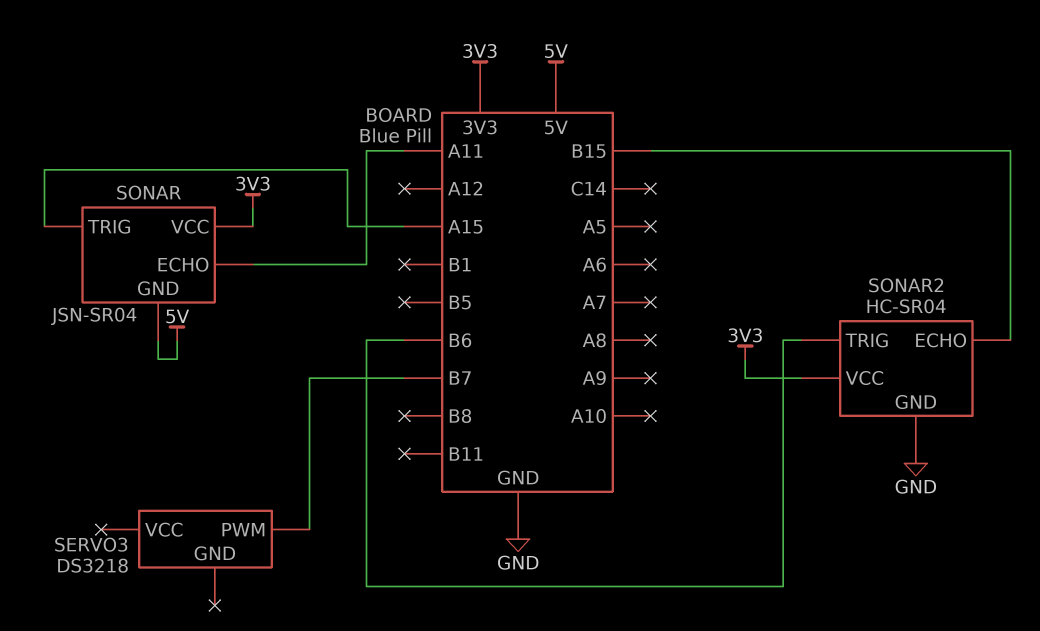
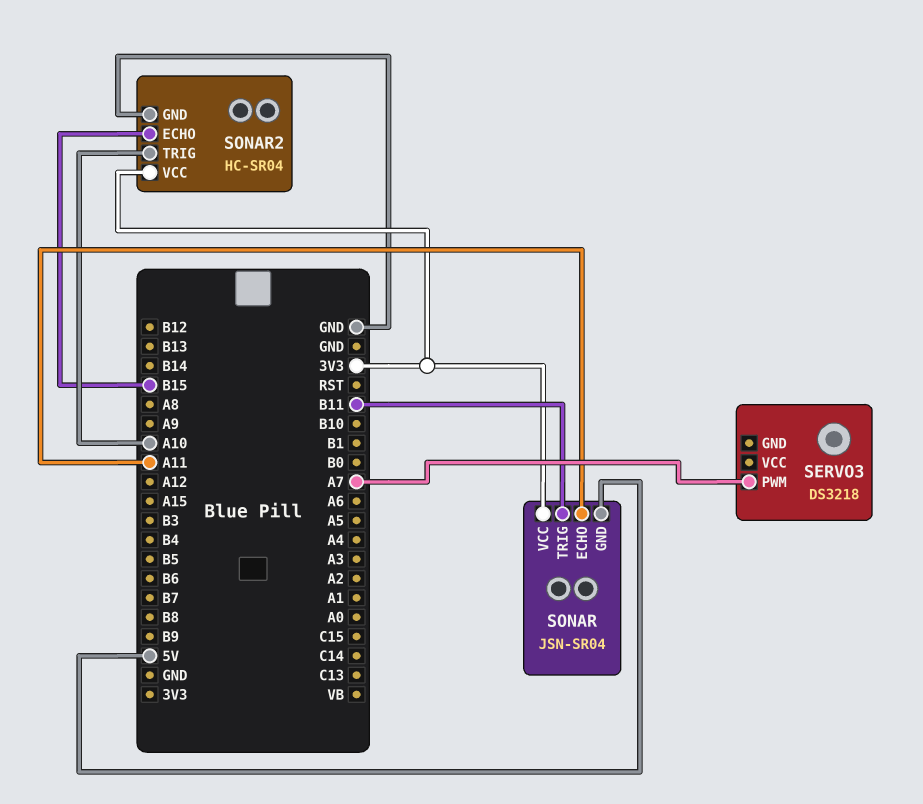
SERVO3 pin PWM: B7 -> A7
SONAR pin TRIG: A15 -> B11
SONAR2 pin TRIG: B6 -> A10

